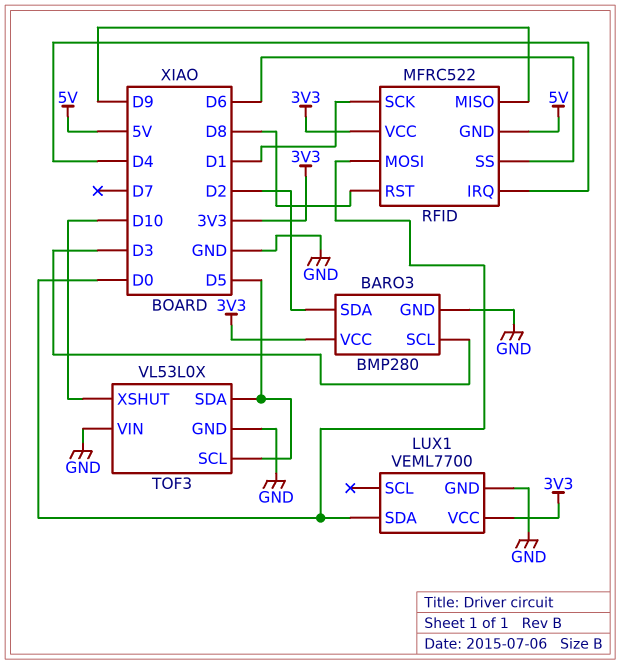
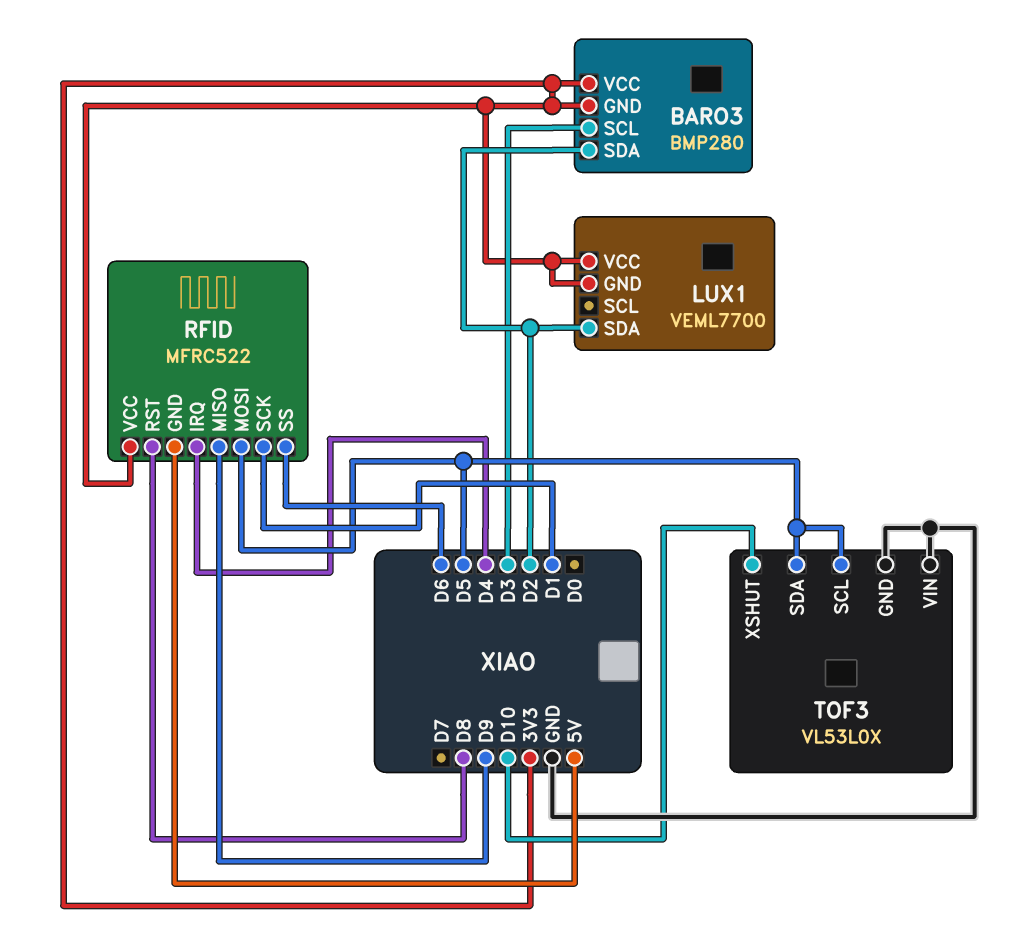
BARO3 pin GND: GND -> 3V3
LUX1 pin GND: GND -> 3V3
LUX1 pin SDA: D0 -> D2
RFID pin MOSI: D0 -> D5

